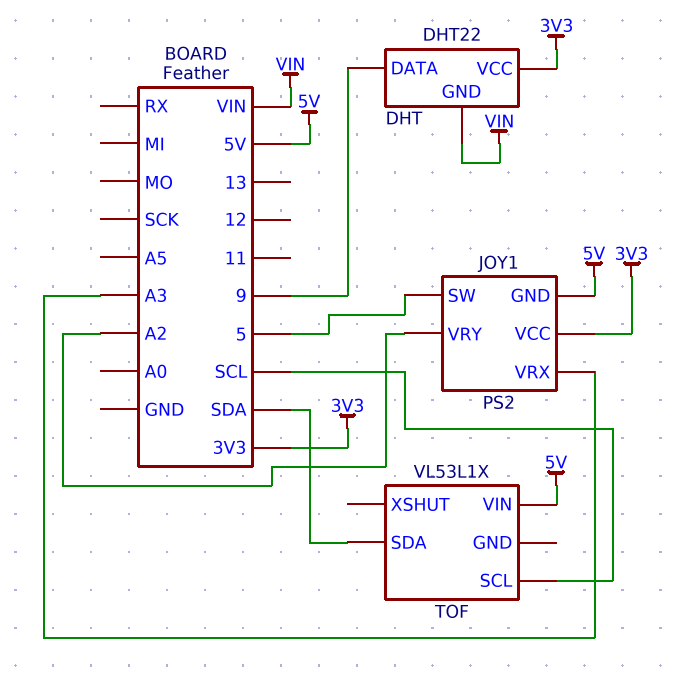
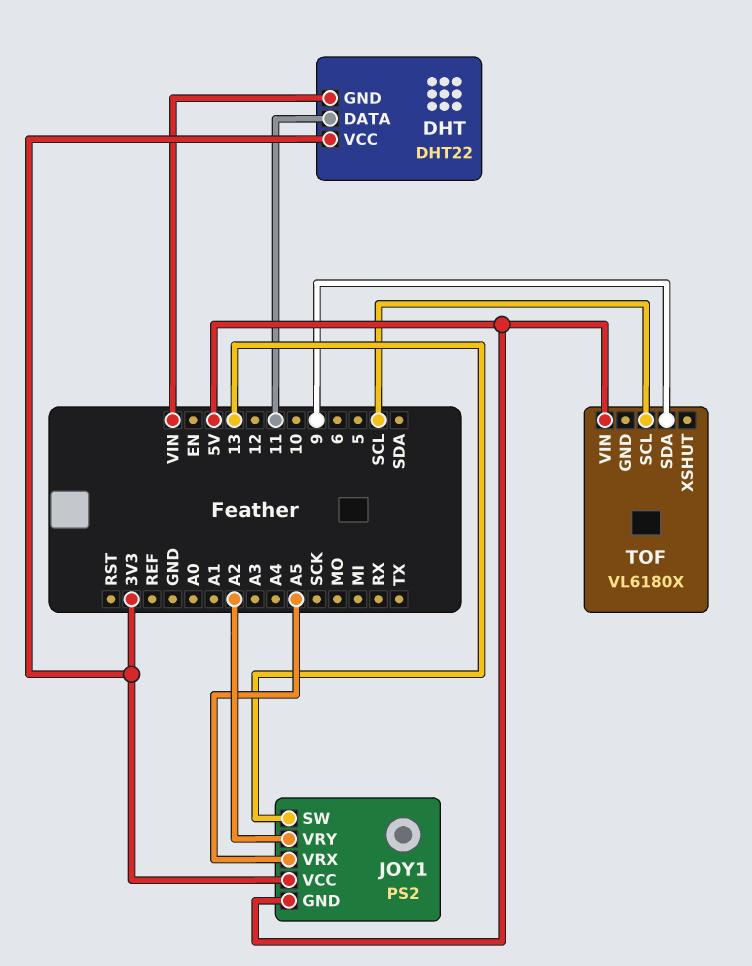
DHT pin DATA: 9 -> 11
JOY1 pin SW: 5 -> 13
JOY1 pin VRX: A3 -> A5
TOF: VL53L1X -> VL6180X
TOF pin SDA: SDA -> 9

